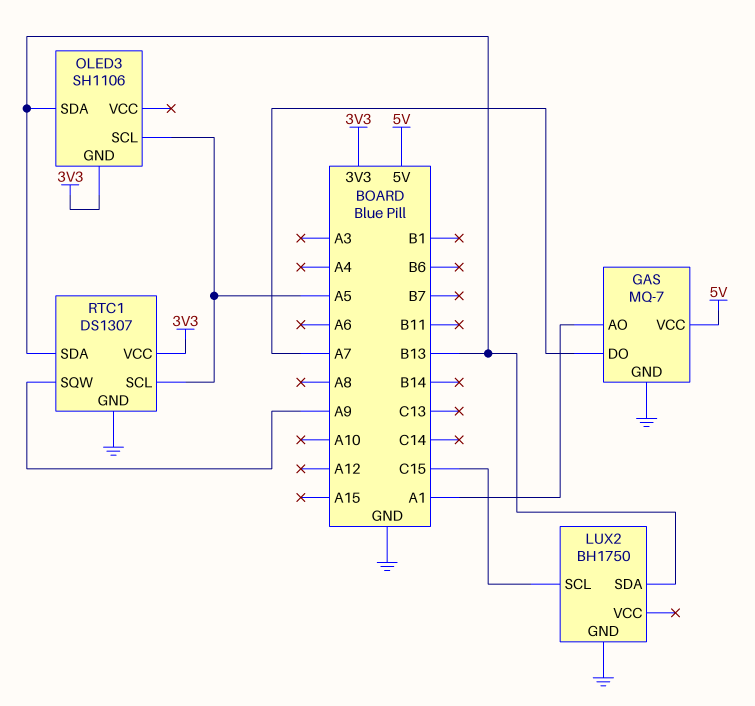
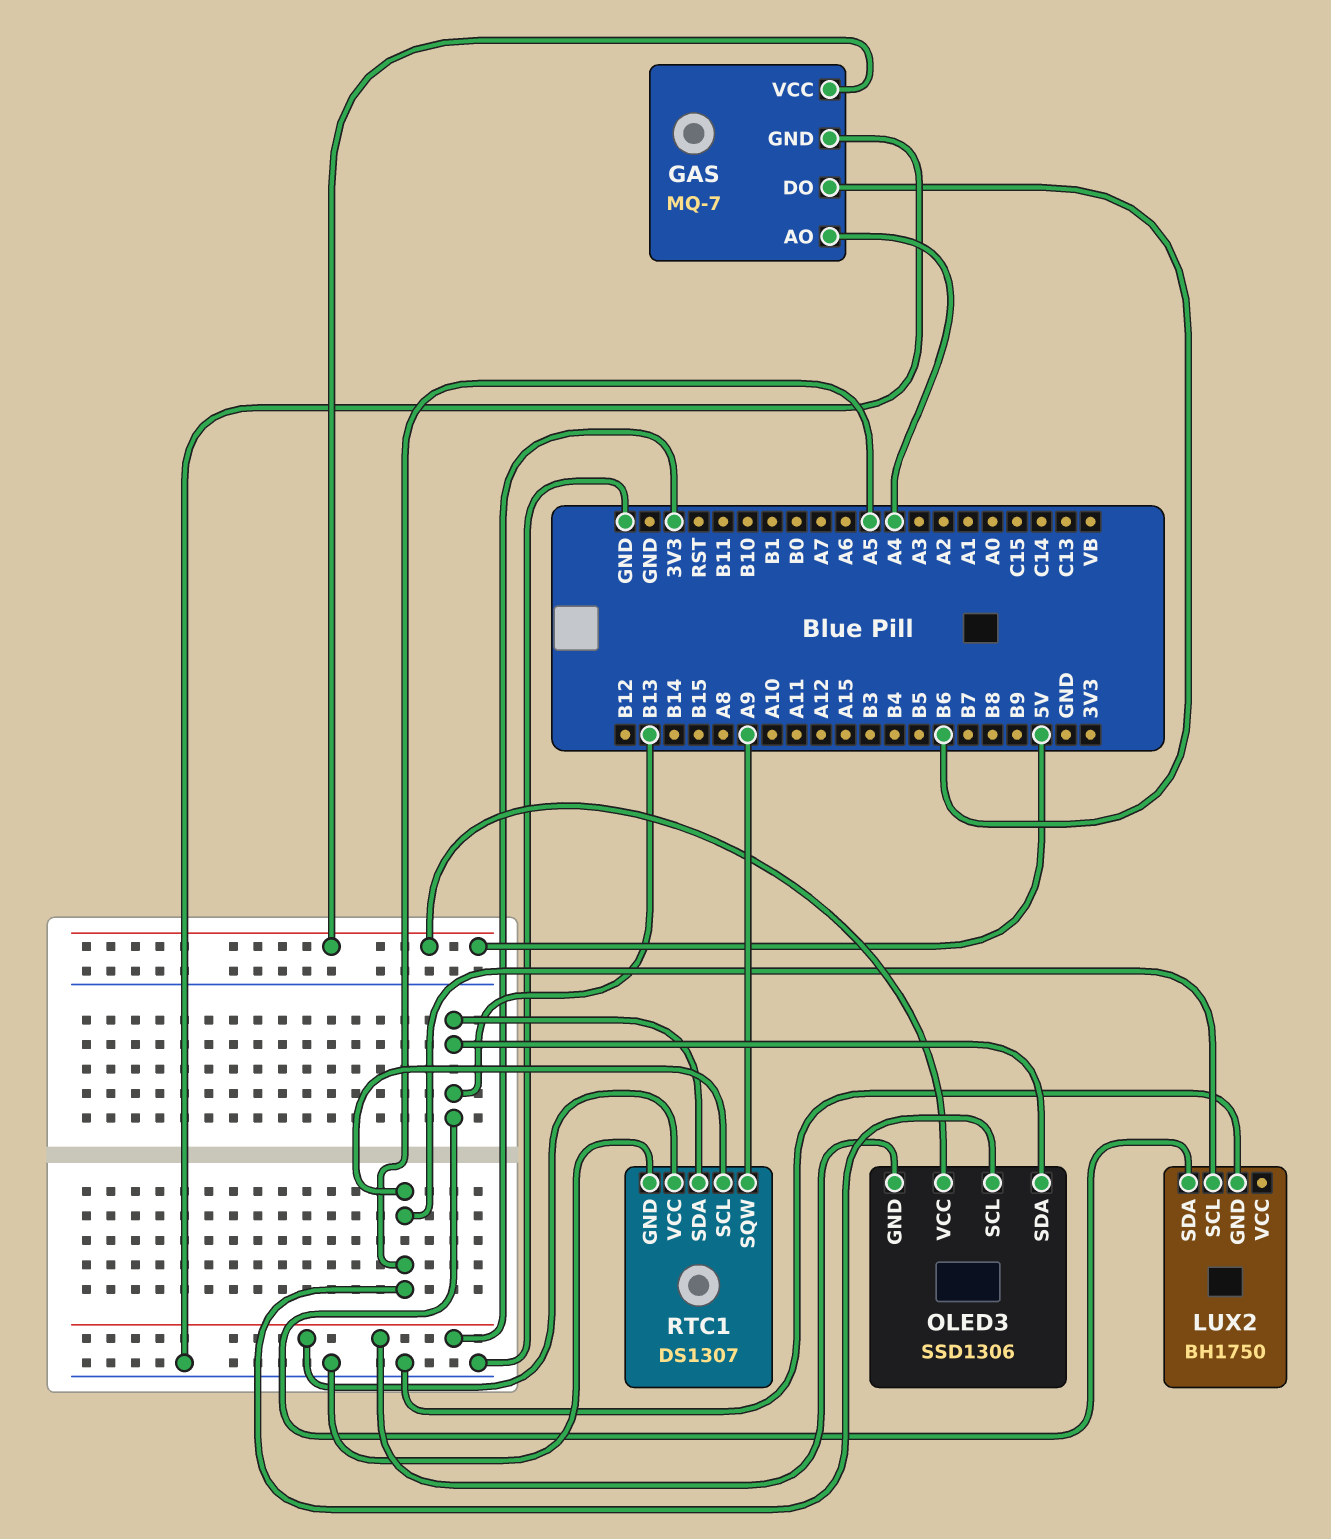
GAS pin AO: A1 -> A4
GAS pin DO: A7 -> B6
LUX2 pin SCL: C15 -> A5
OLED3: SH1106 -> SSD1306
OLED3 pin VCC: none -> 5V

